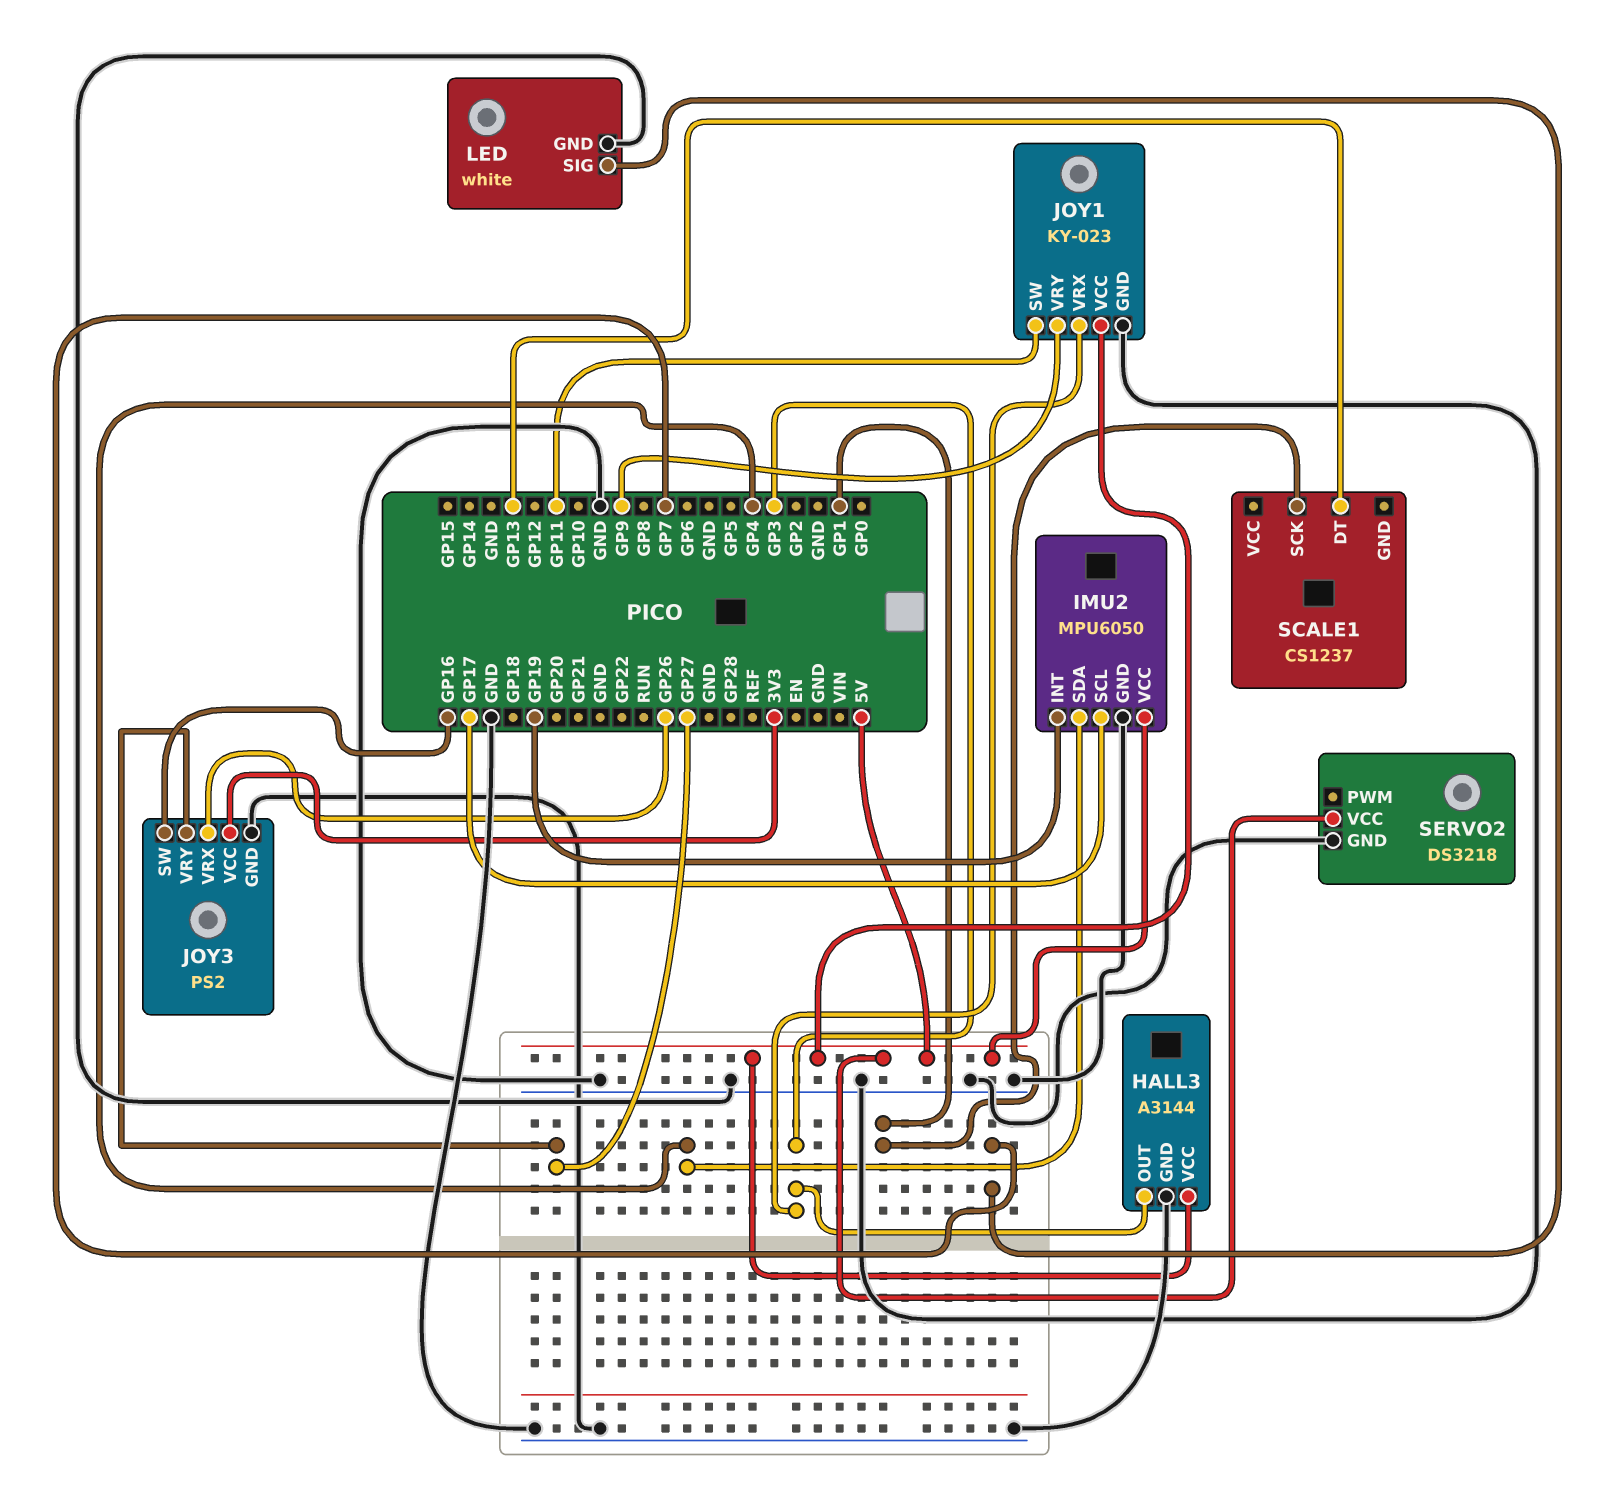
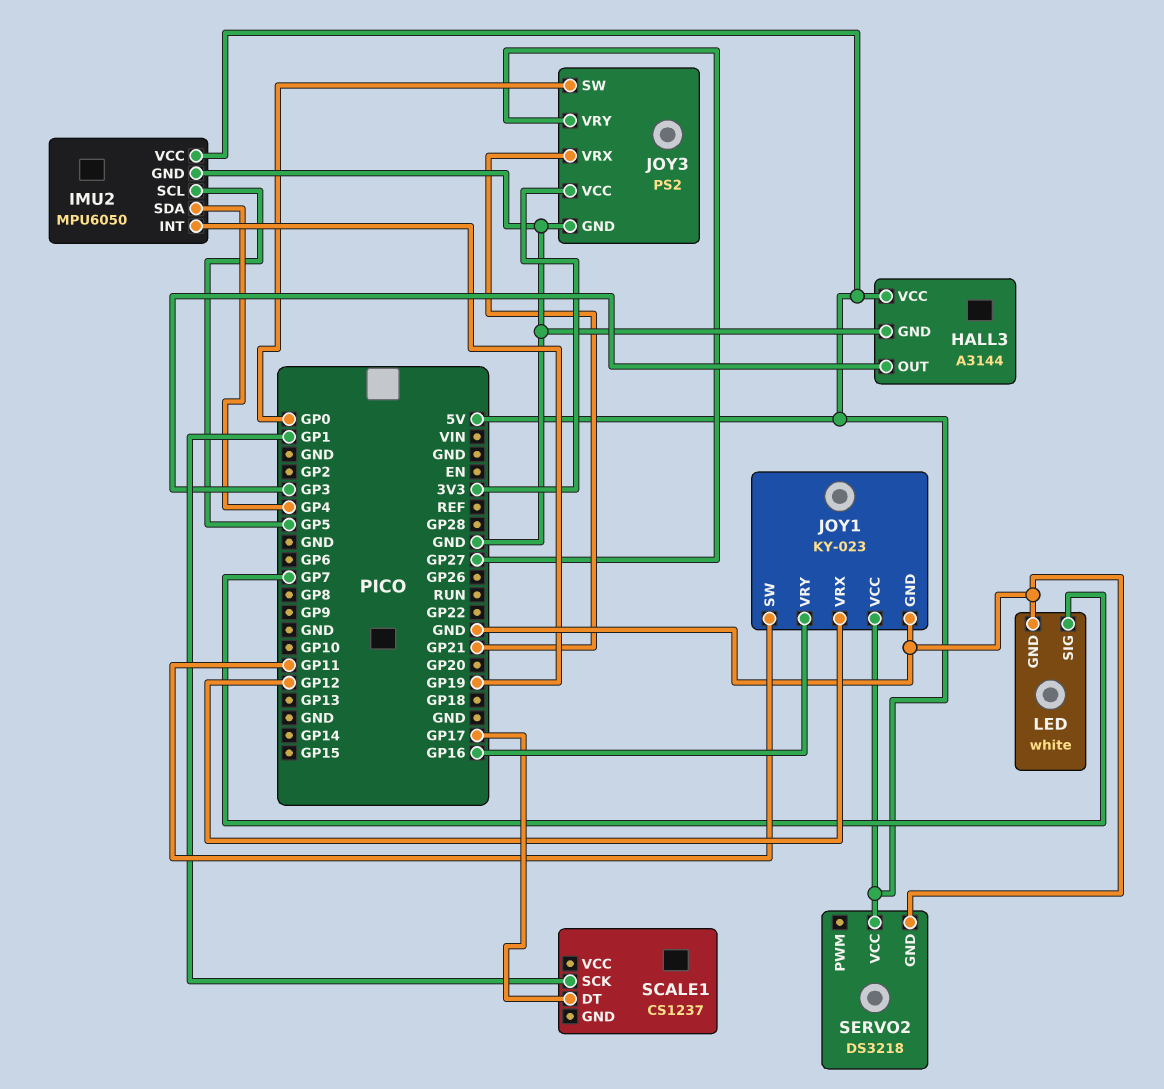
IMU2 pin SCL: GP17 -> GP5
JOY1 pin VRX: GP3 -> GP12
JOY1 pin VRY: GP9 -> GP16
JOY3 pin SW: GP16 -> GP0
JOY3 pin VRX: GP26 -> GP21
SCALE1 pin DT: GP13 -> GP17

